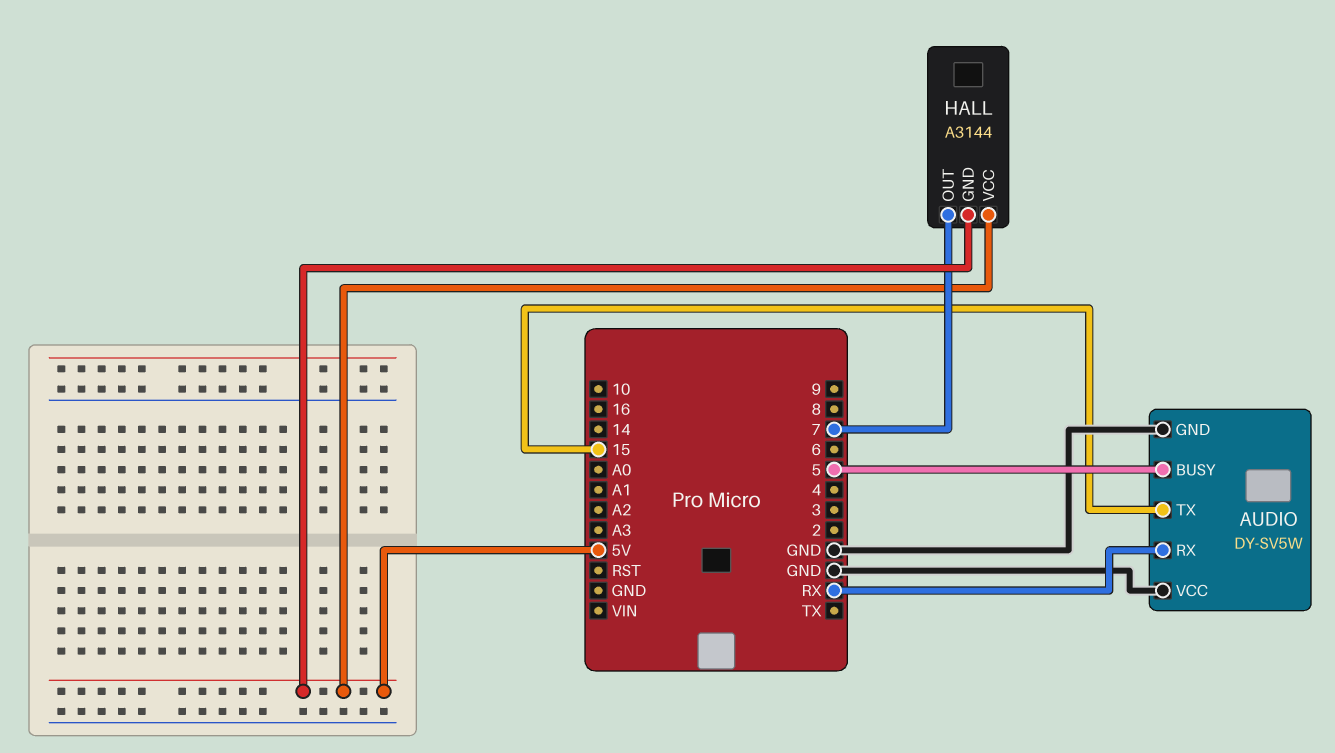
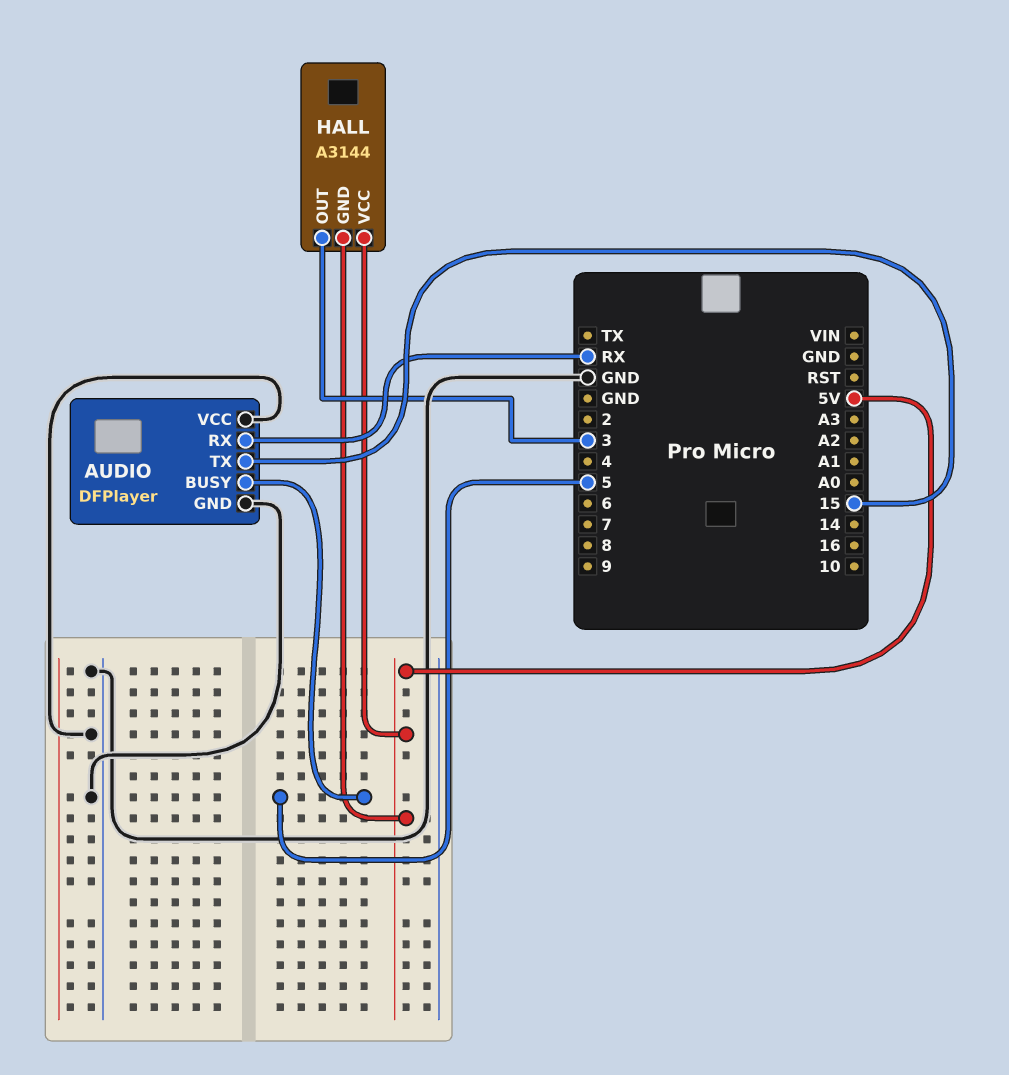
AUDIO: DY-SV5W -> DFPlayer
HALL pin OUT: 7 -> 3

